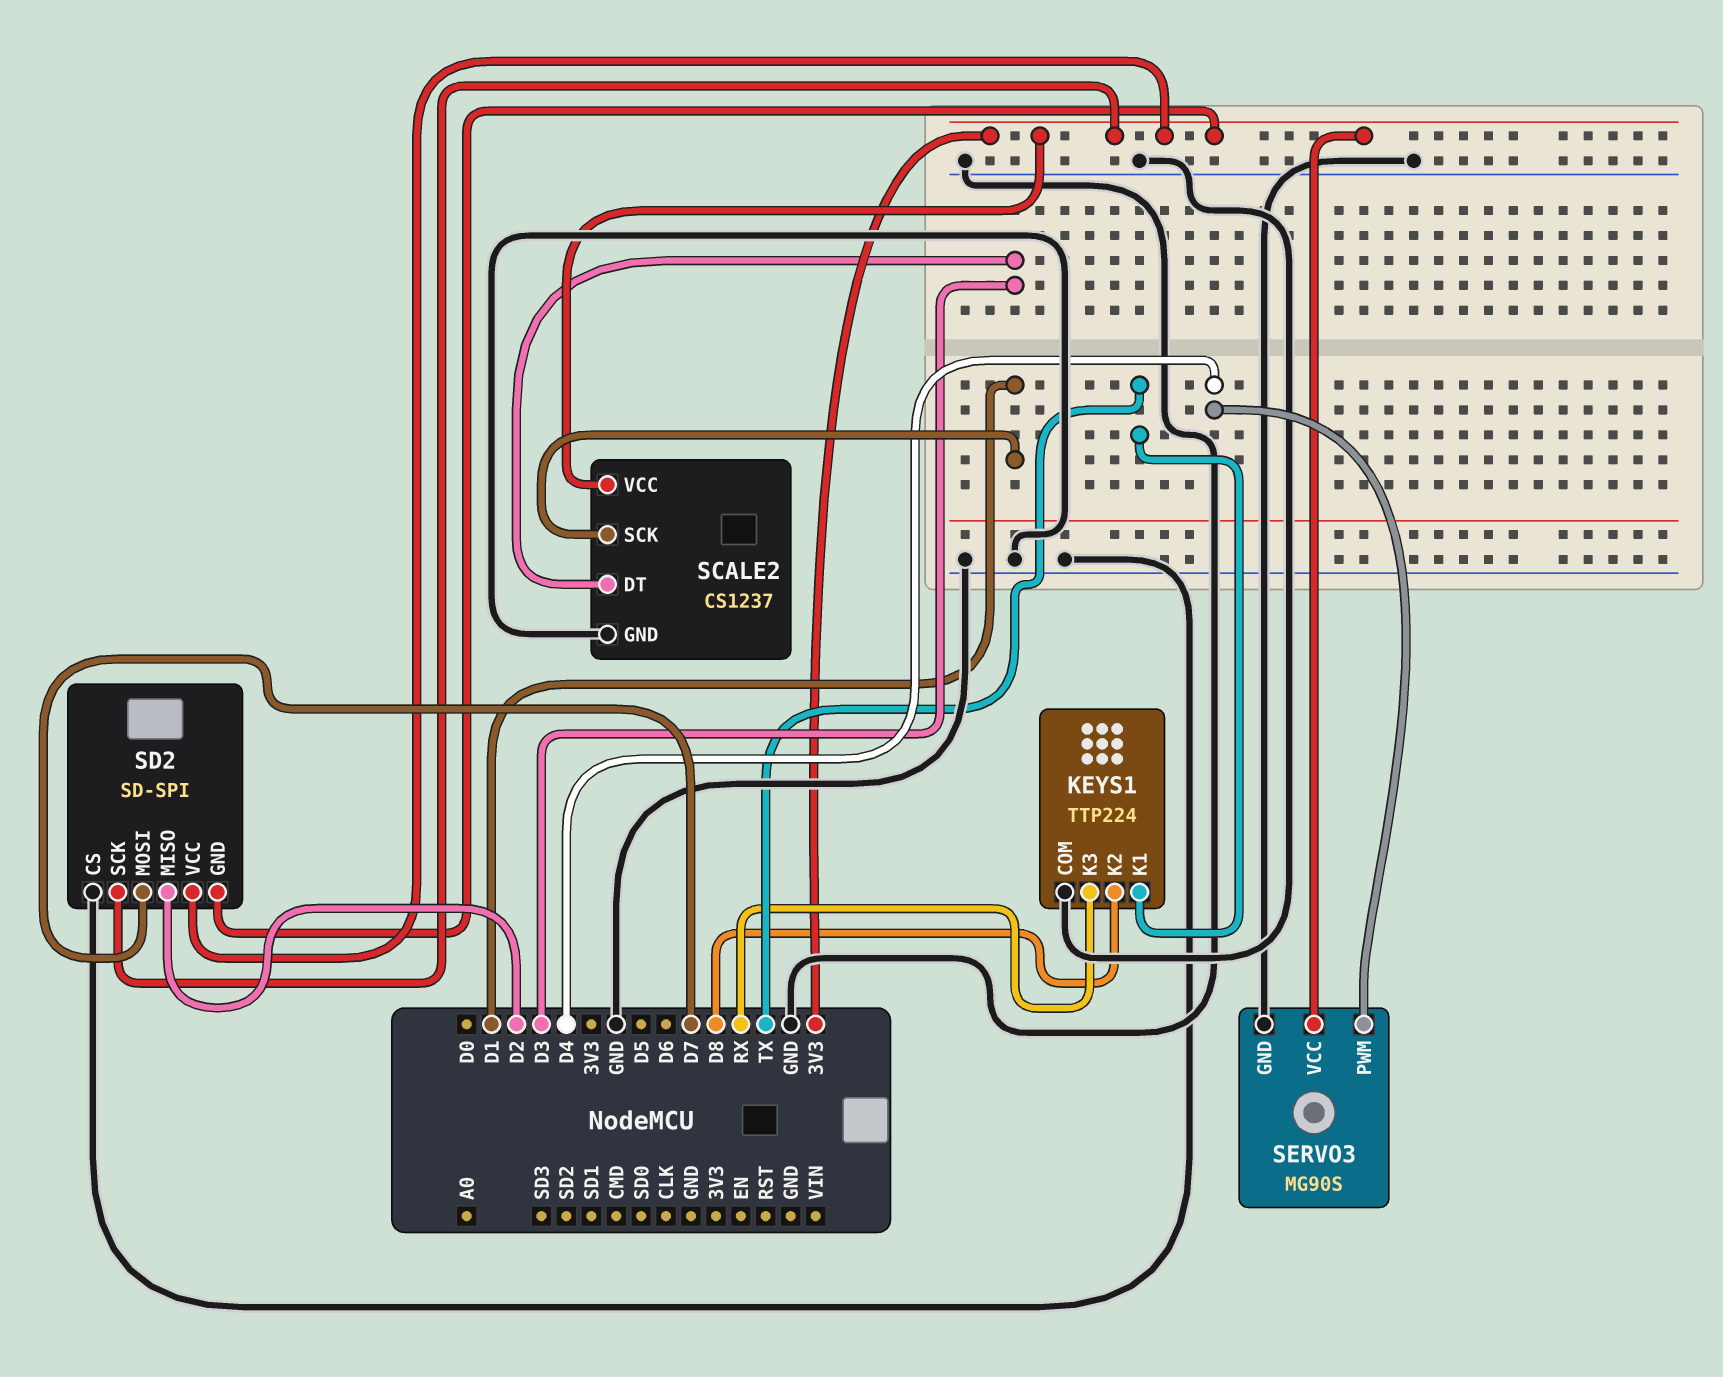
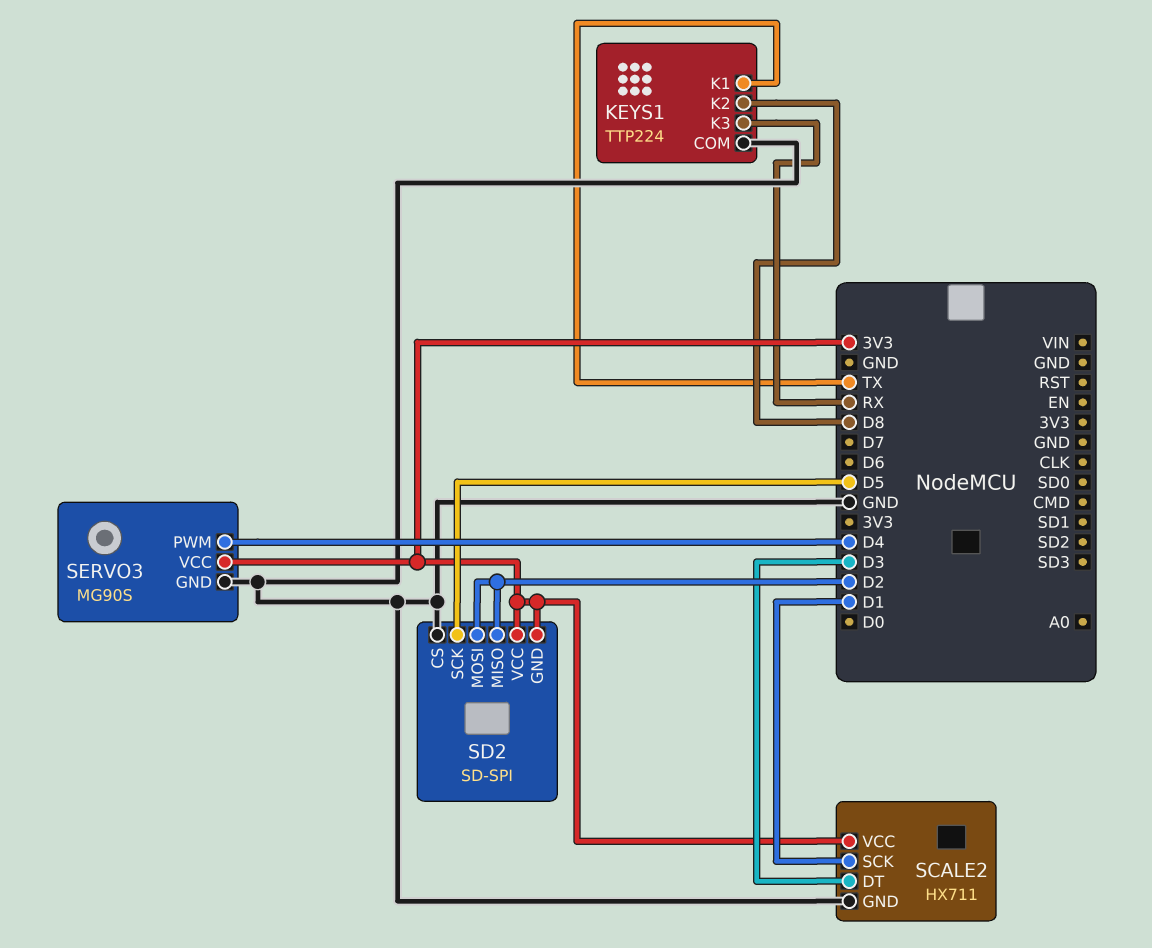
SCALE2: CS1237 -> HX711
SD2 pin MOSI: D7 -> D2
SD2 pin SCK: 3V3 -> D5

